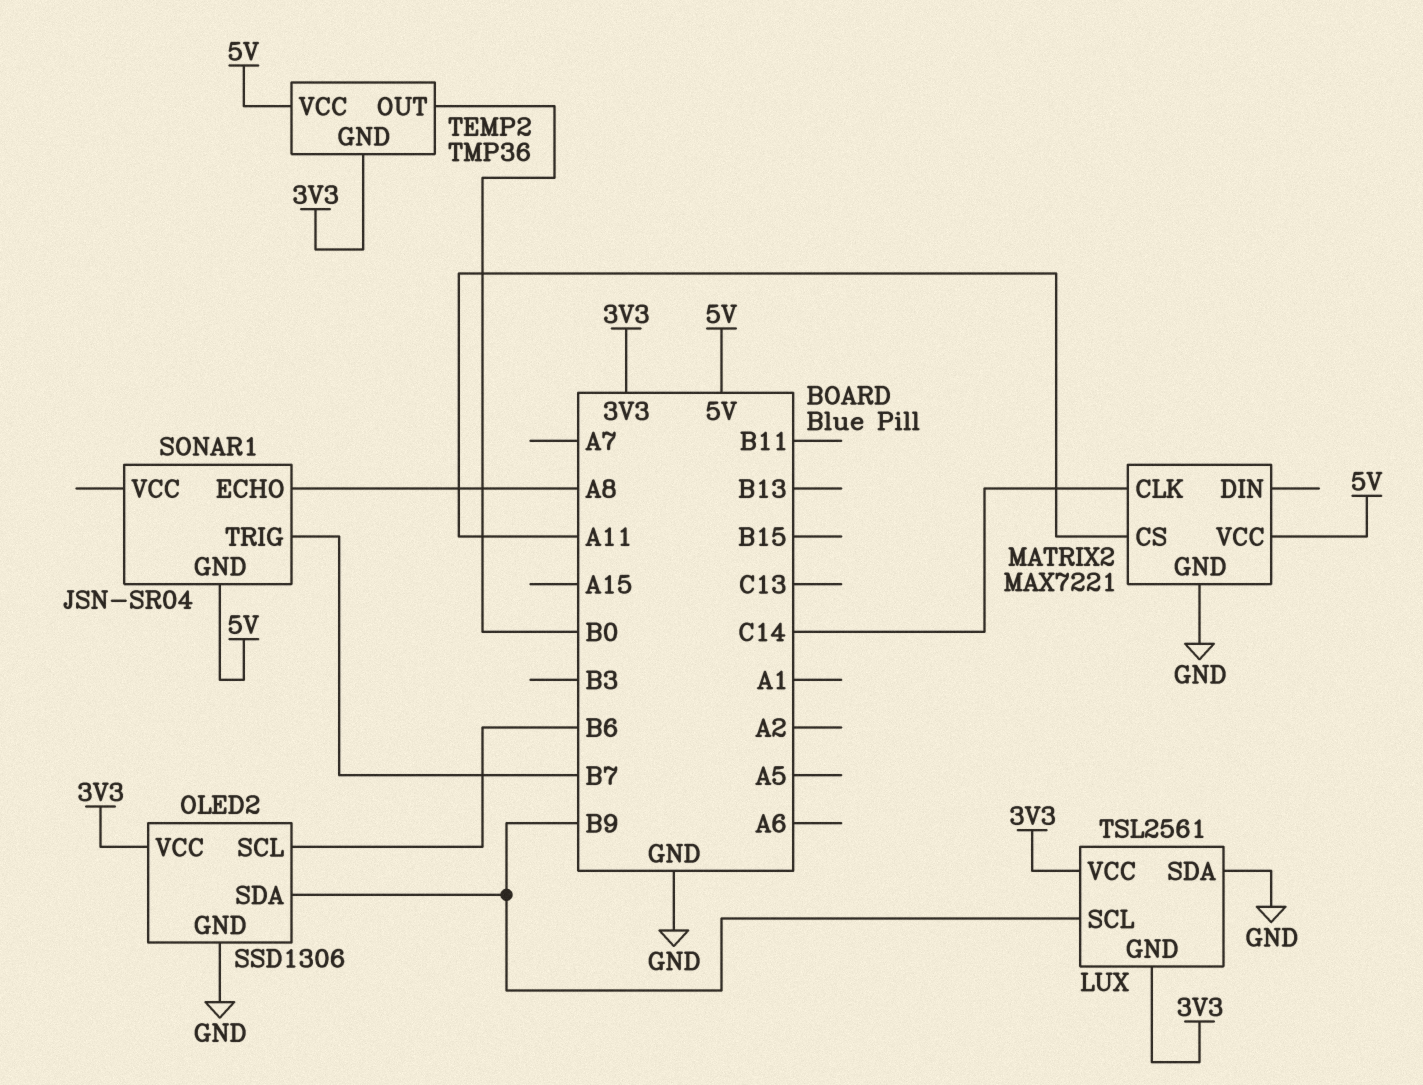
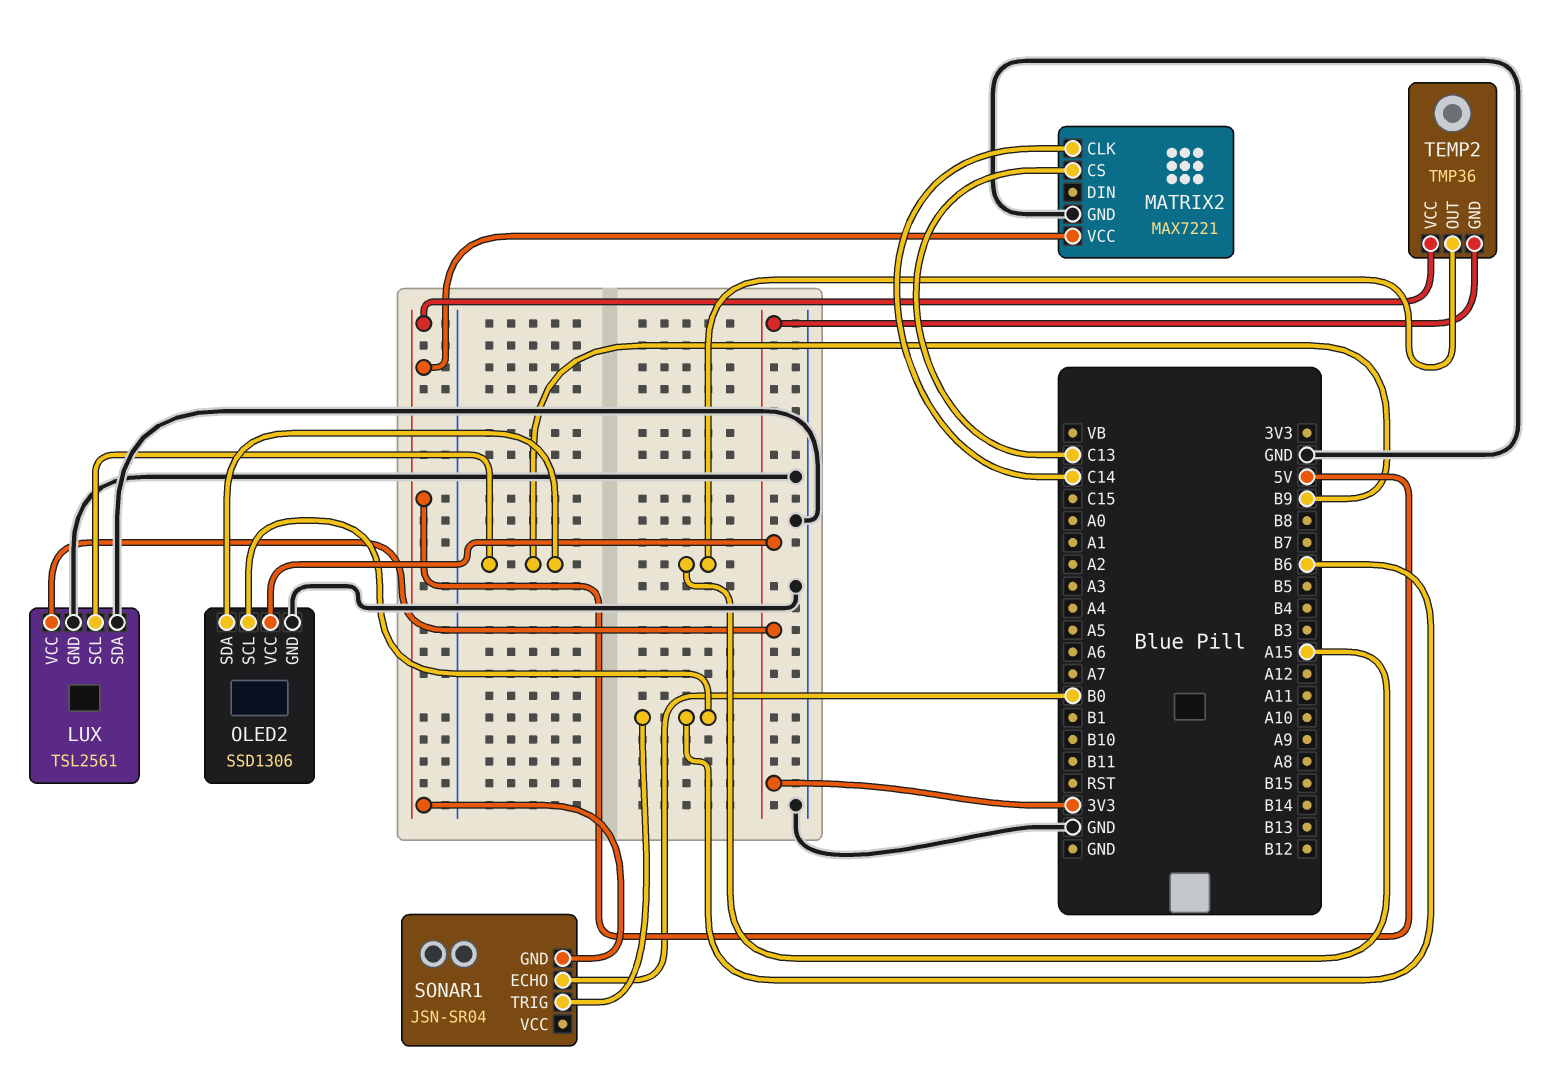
LUX pin GND: 3V3 -> GND
MATRIX2 pin CS: A11 -> C13
SONAR1 pin ECHO: A8 -> B0
SONAR1 pin TRIG: B7 -> B6
TEMP2 pin OUT: B0 -> A15

